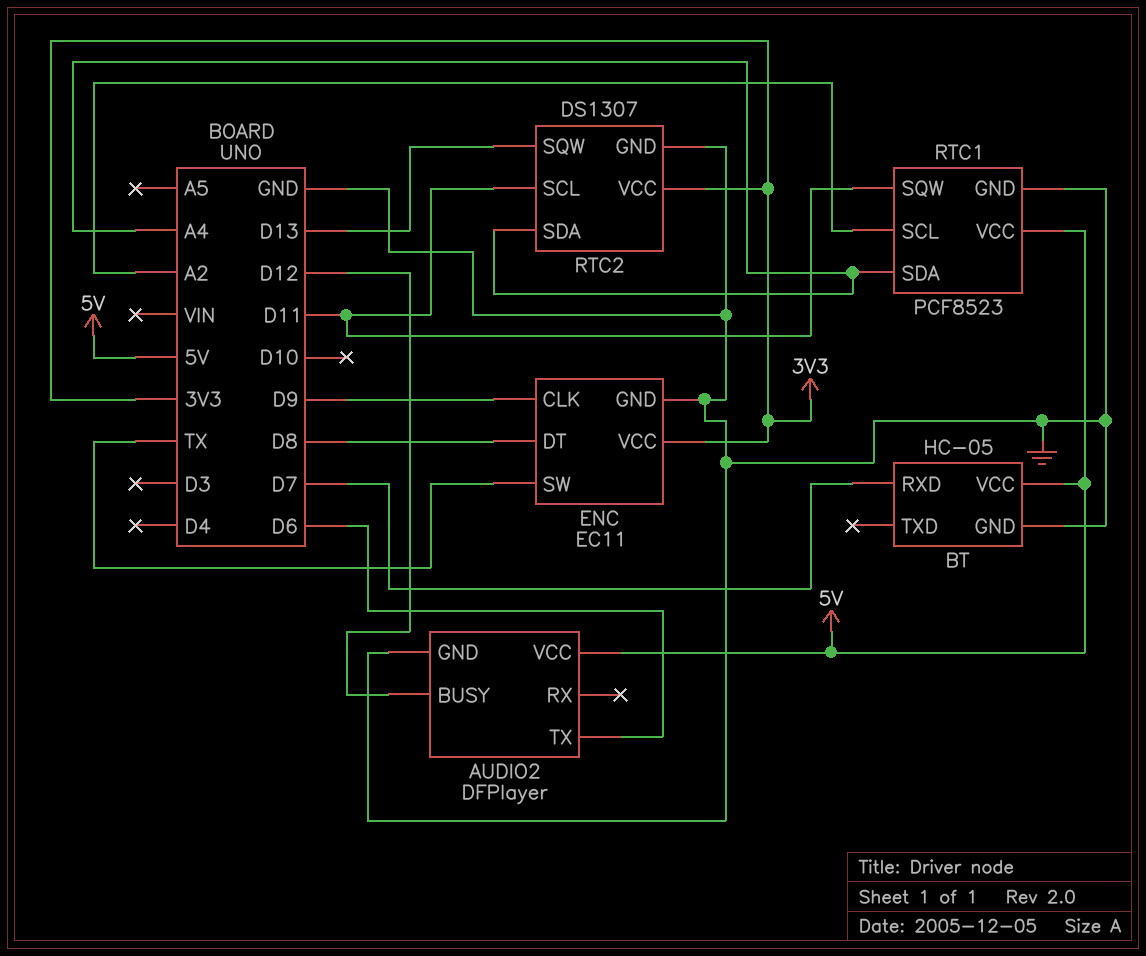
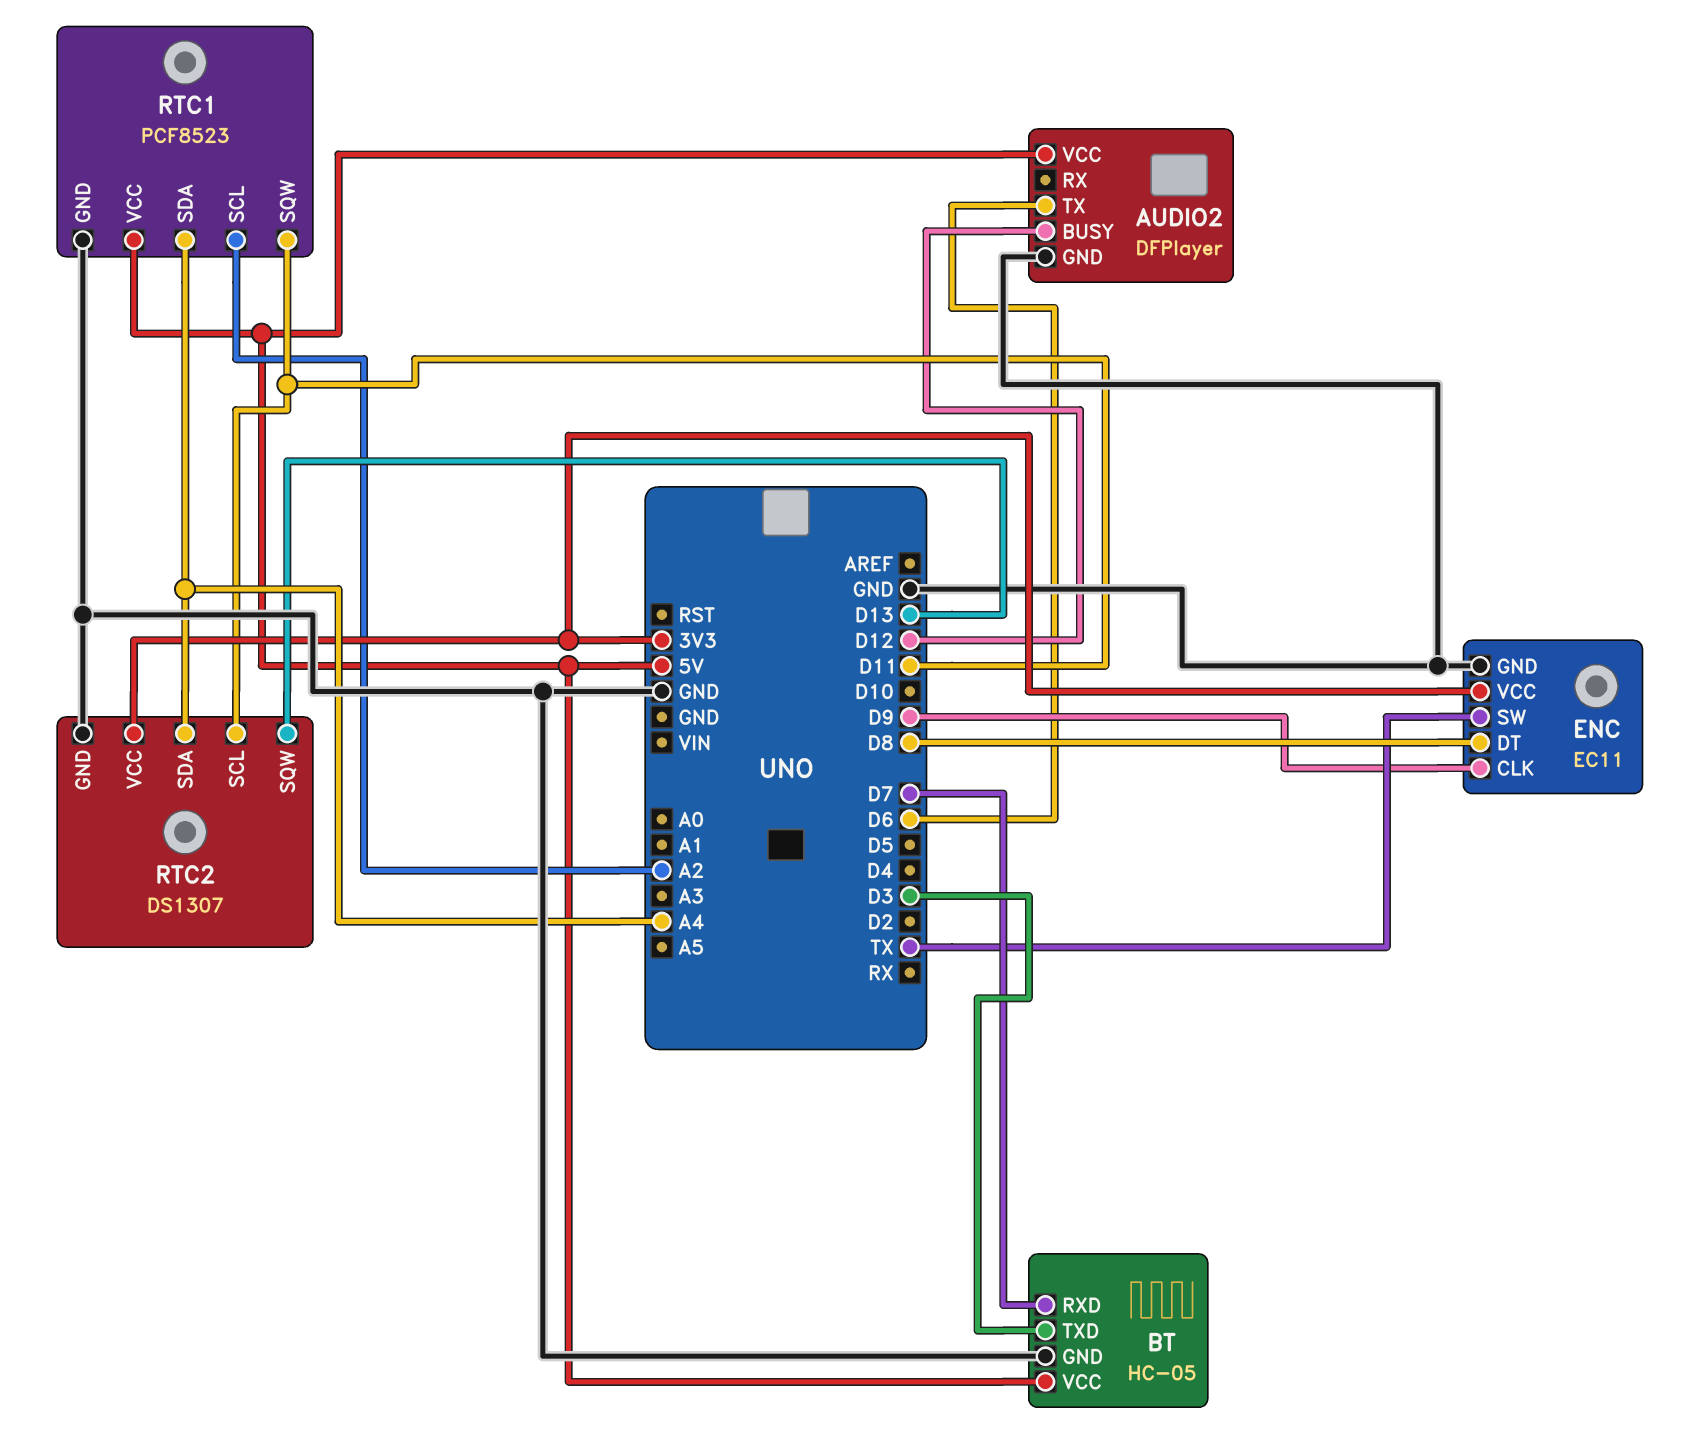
BT pin TXD: none -> D3

